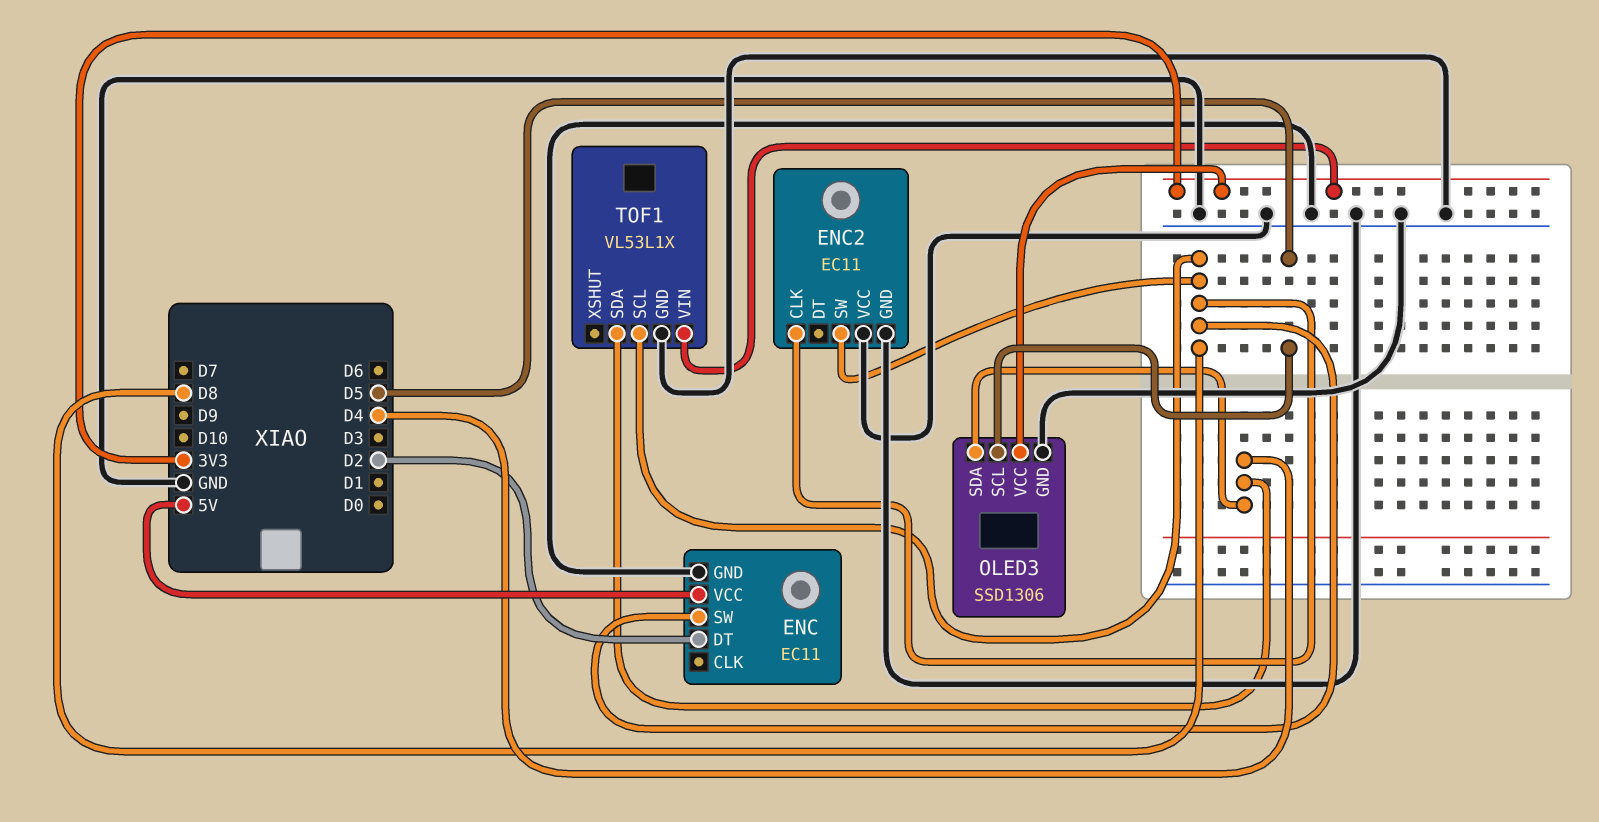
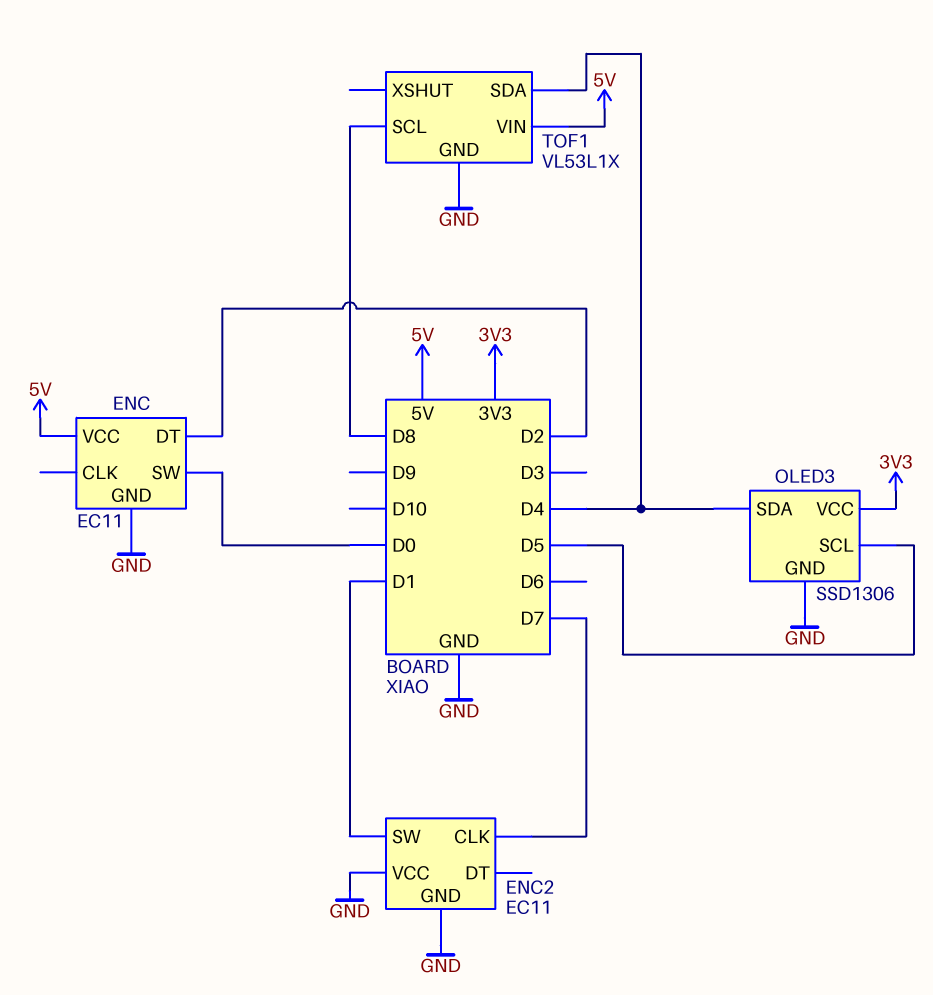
ENC pin SW: D8 -> D0
ENC2 pin CLK: D8 -> D7
ENC2 pin SW: D8 -> D1
TOF1 pin VIN: 3V3 -> 5V

